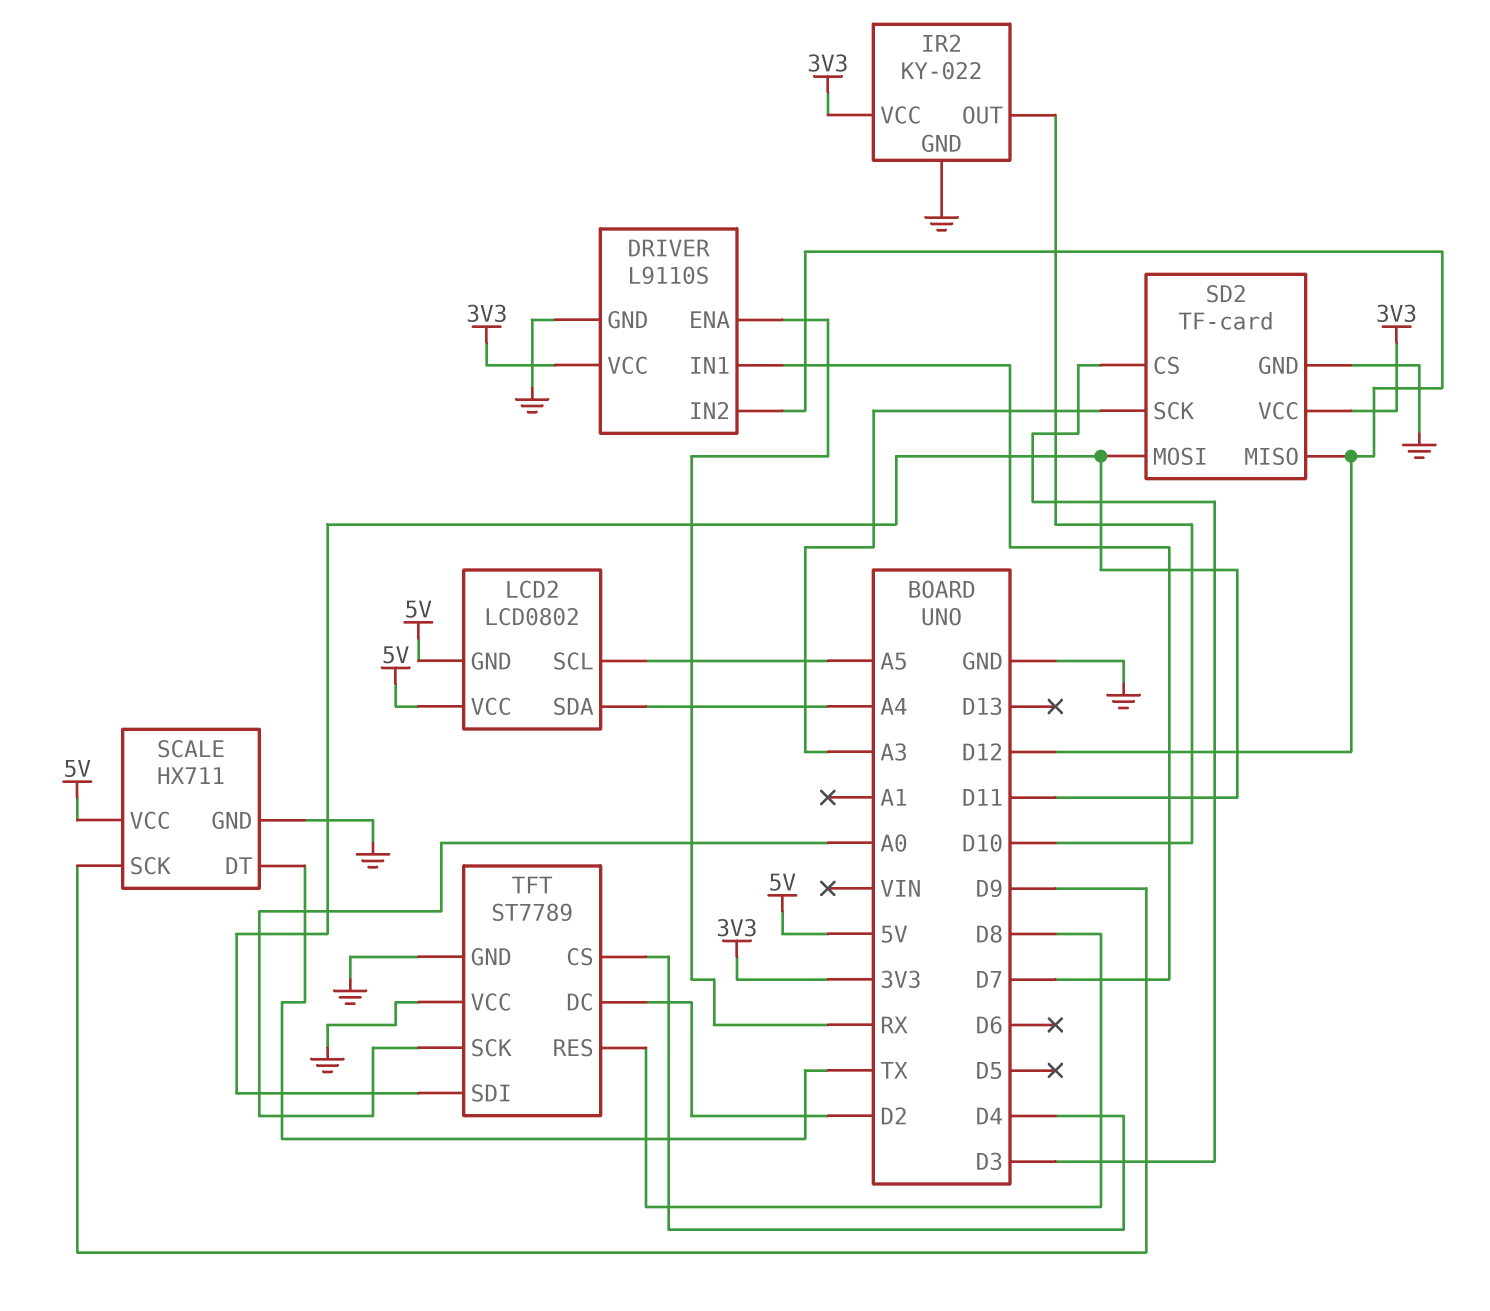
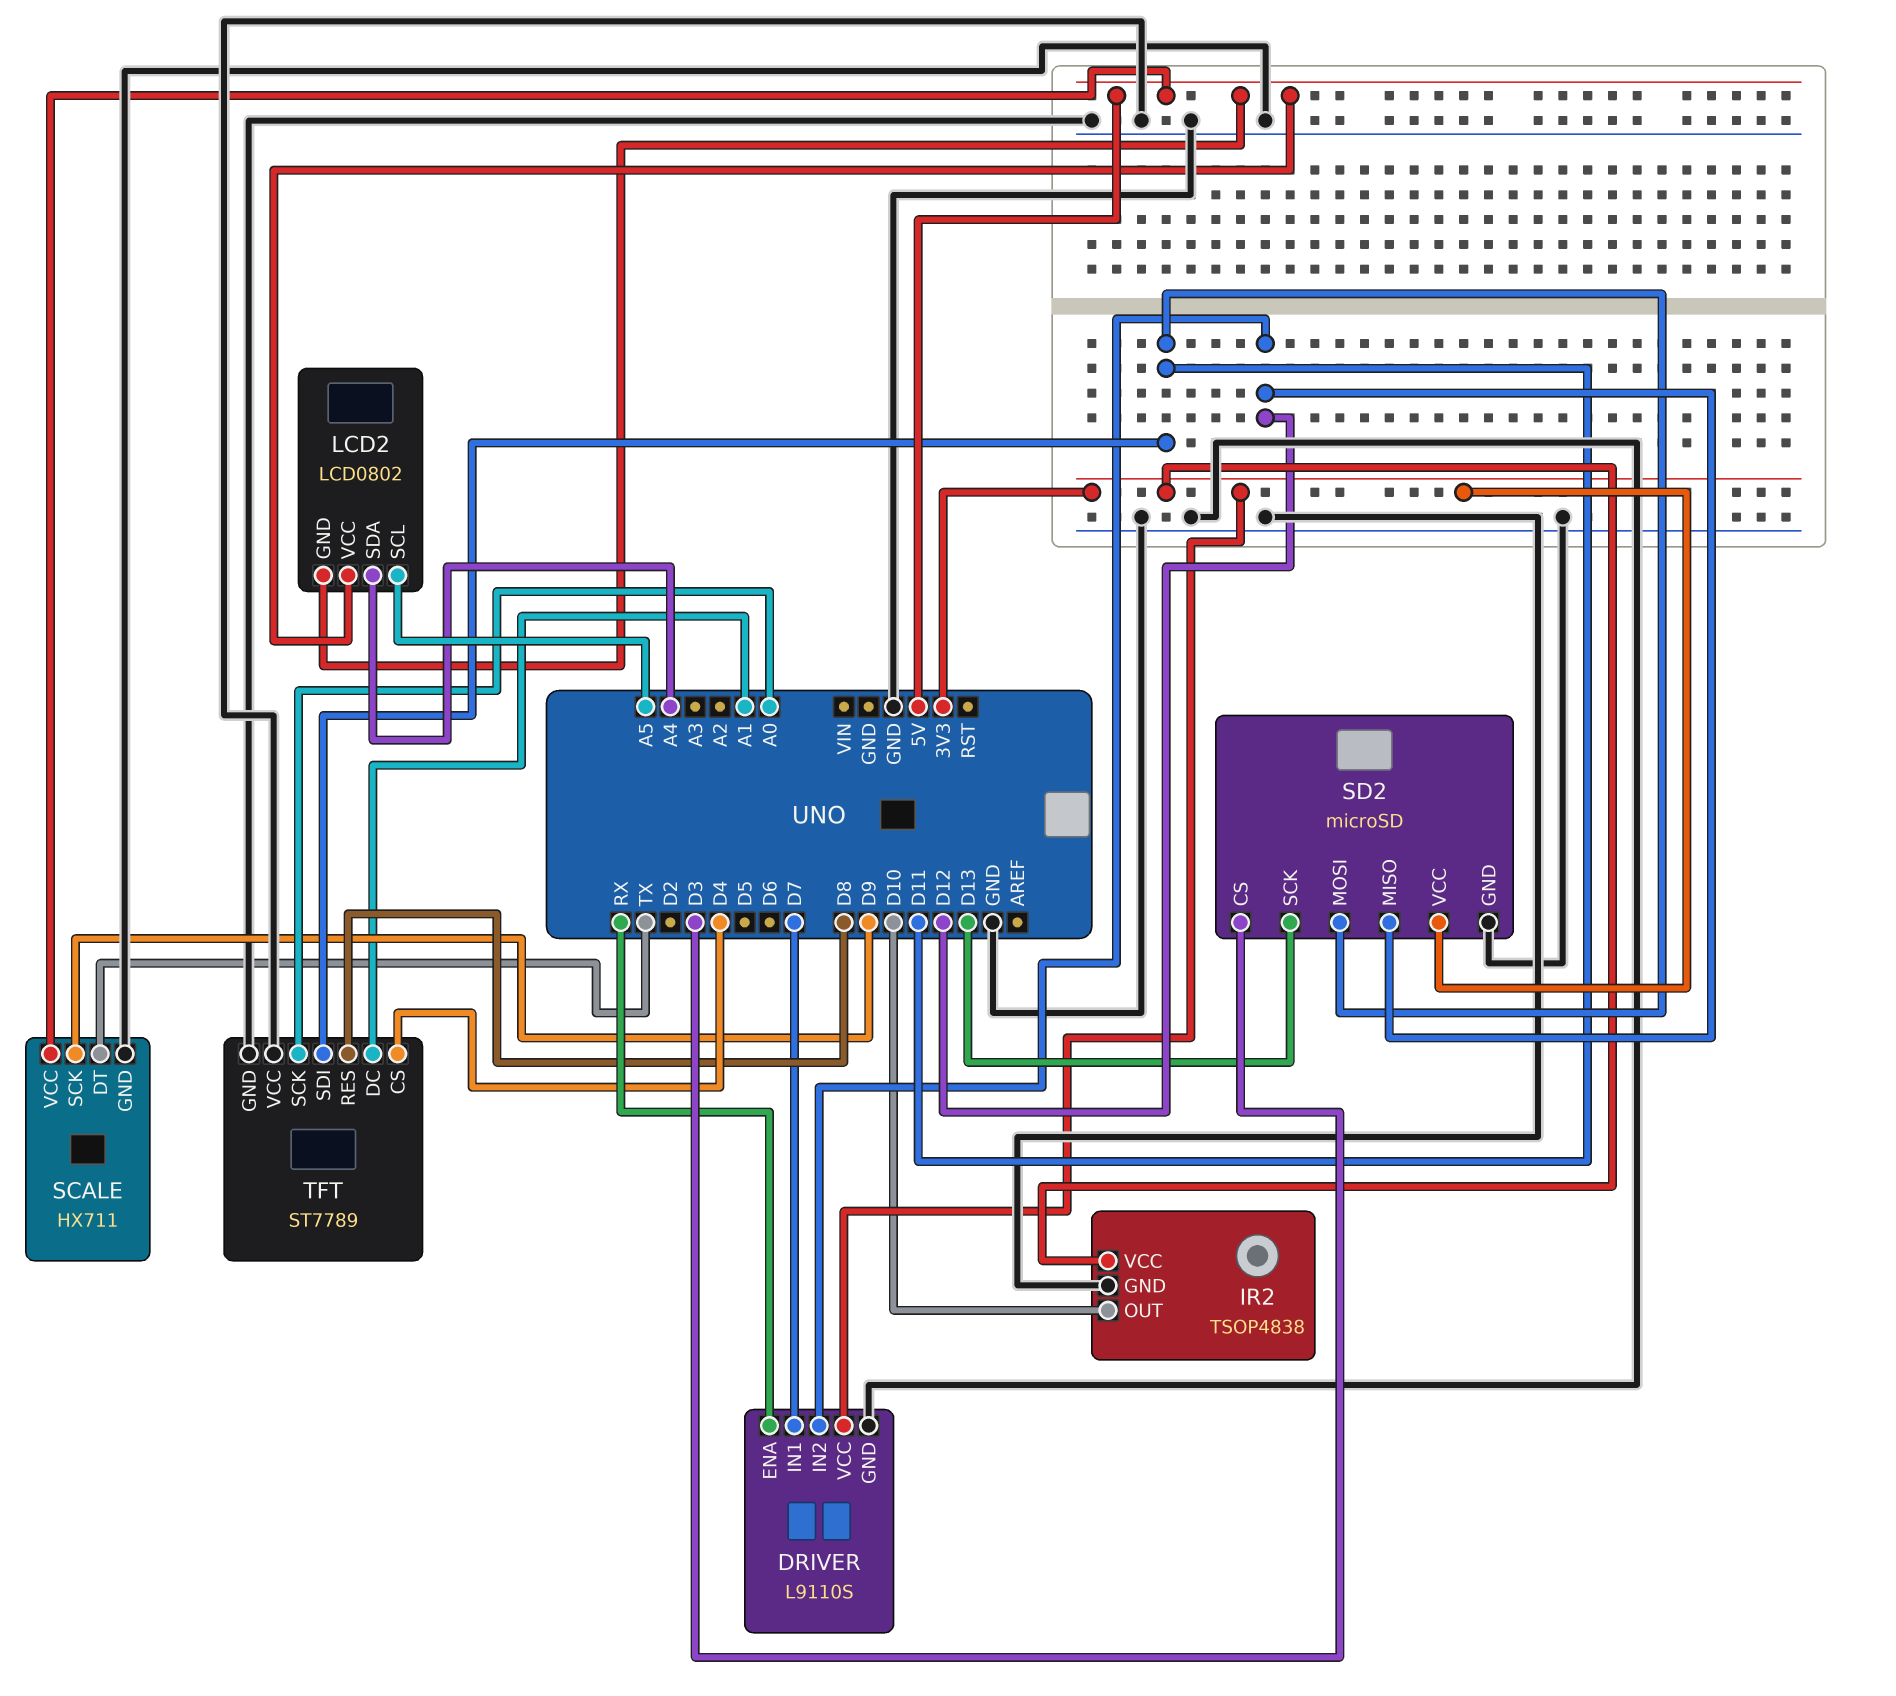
IR2: KY-022 -> TSOP4838
SD2: TF-card -> microSD
SD2 pin SCK: A3 -> D13
TFT pin DC: D2 -> A1

